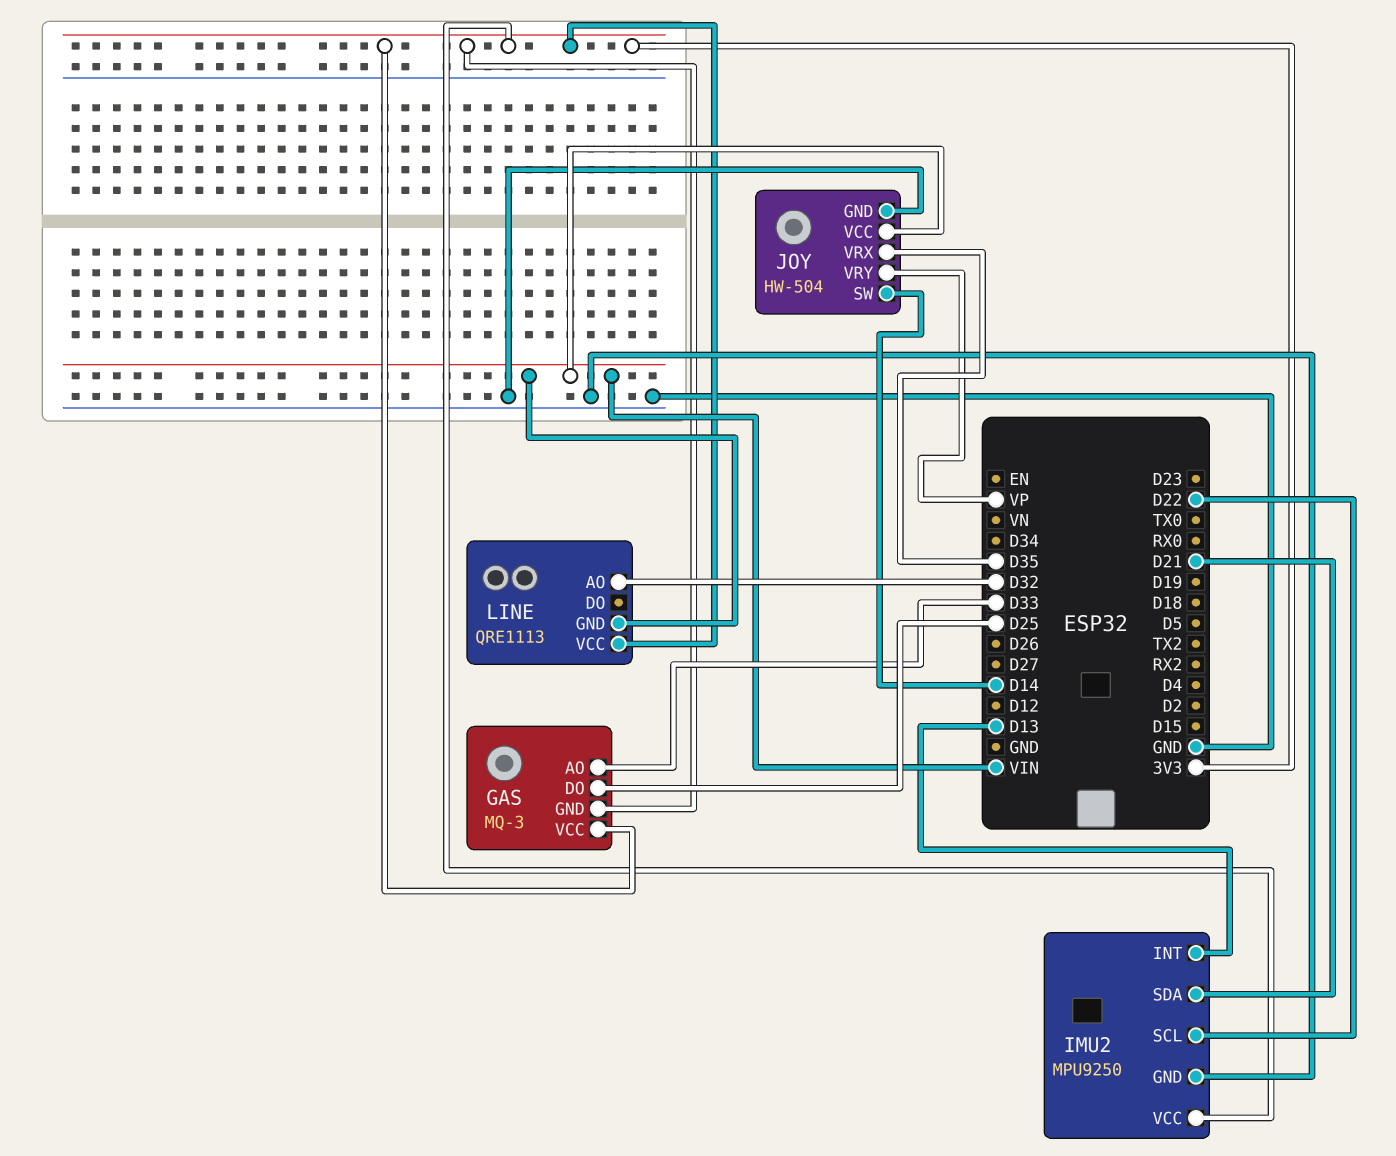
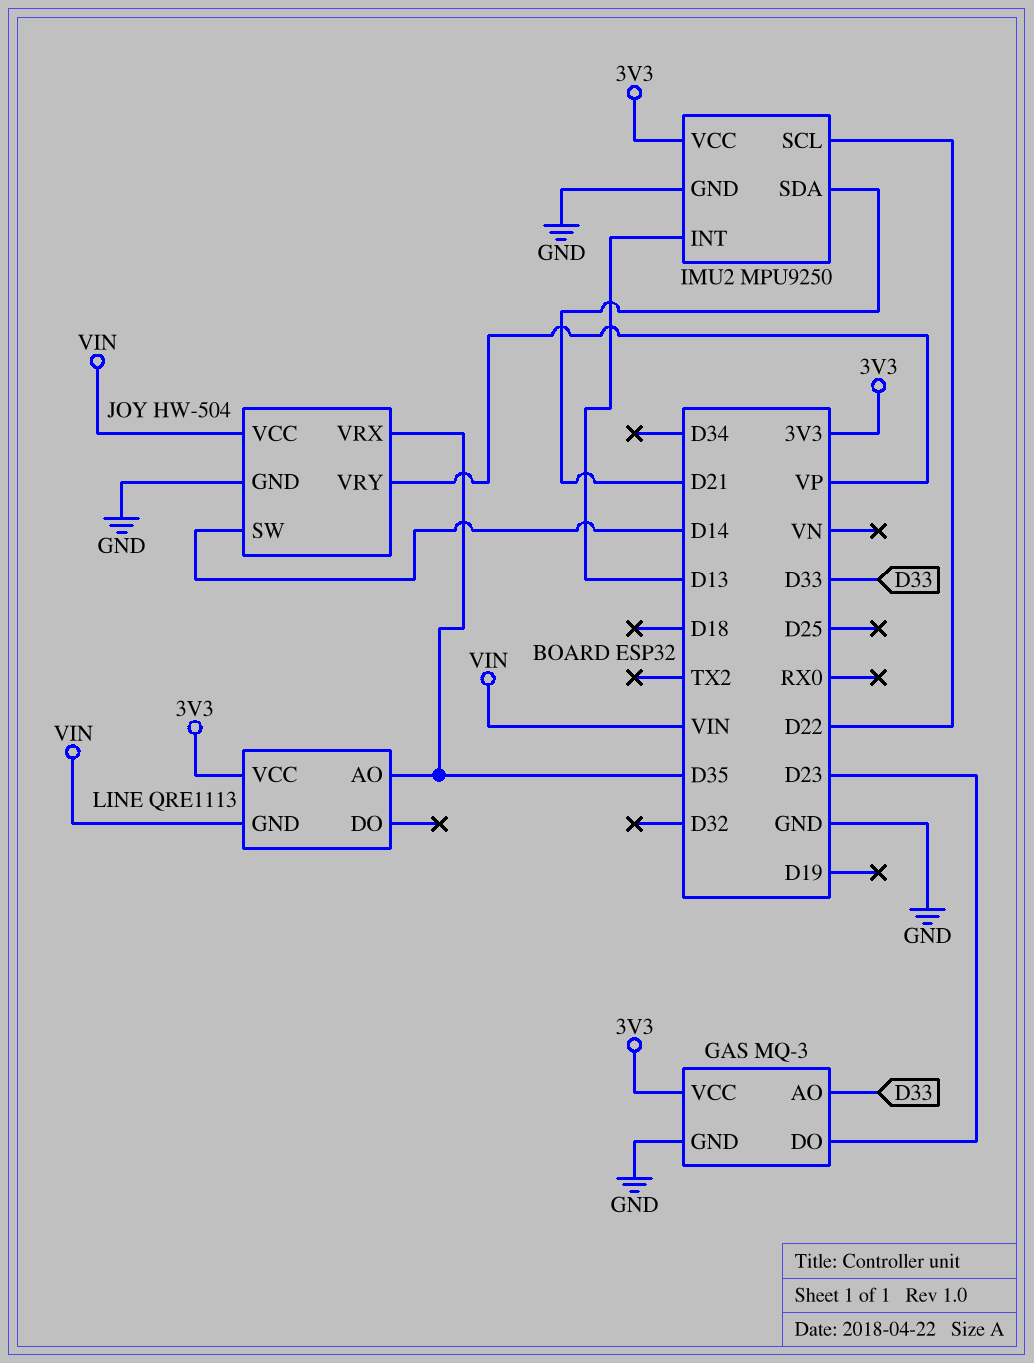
GAS pin DO: D25 -> D23
GAS pin GND: 3V3 -> GND
LINE pin AO: D32 -> D35

